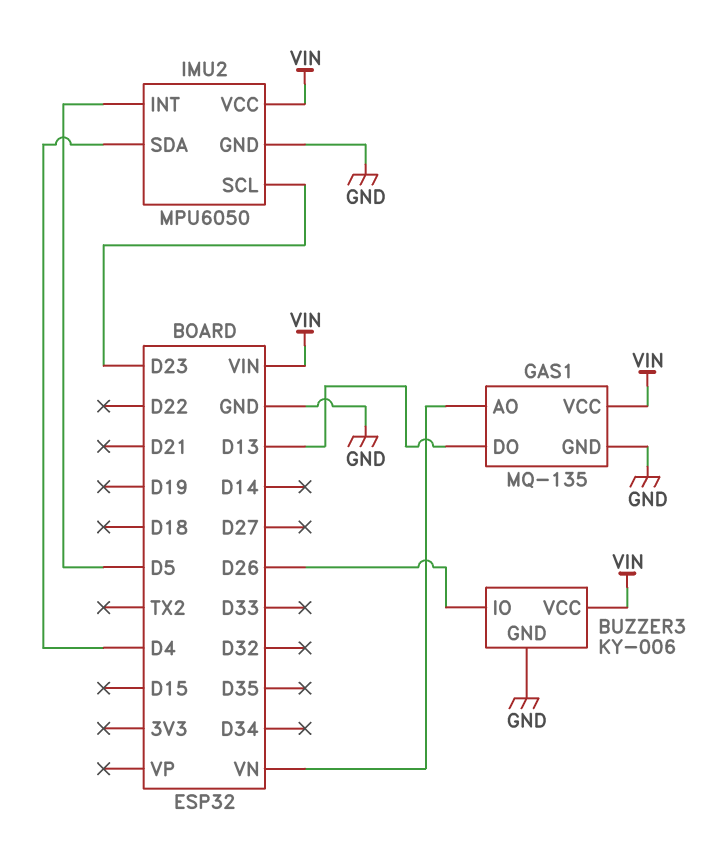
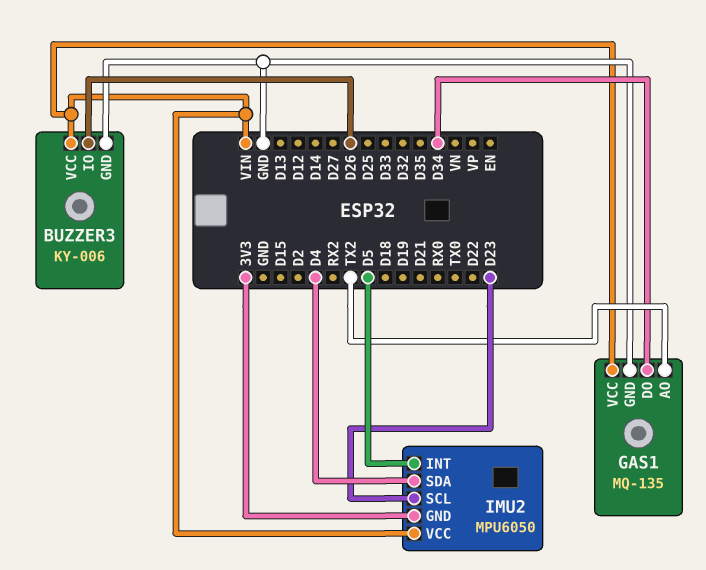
GAS1 pin AO: VN -> TX2
GAS1 pin DO: D13 -> D34
IMU2 pin GND: GND -> 3V3

